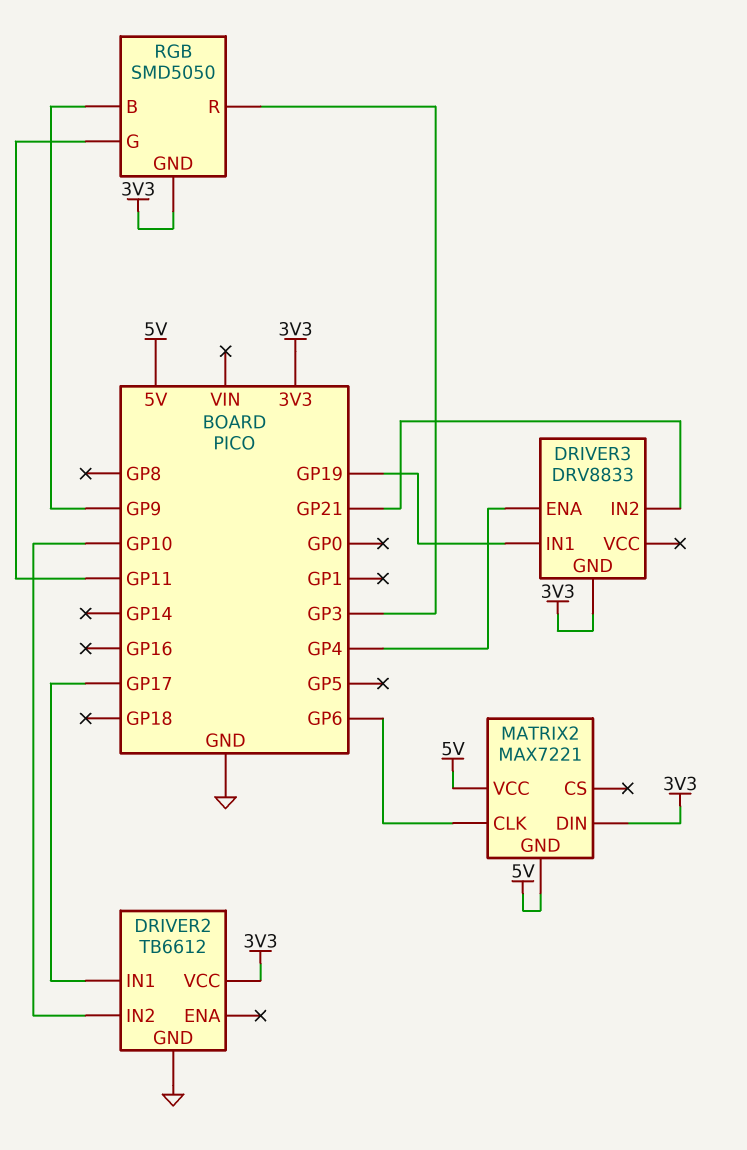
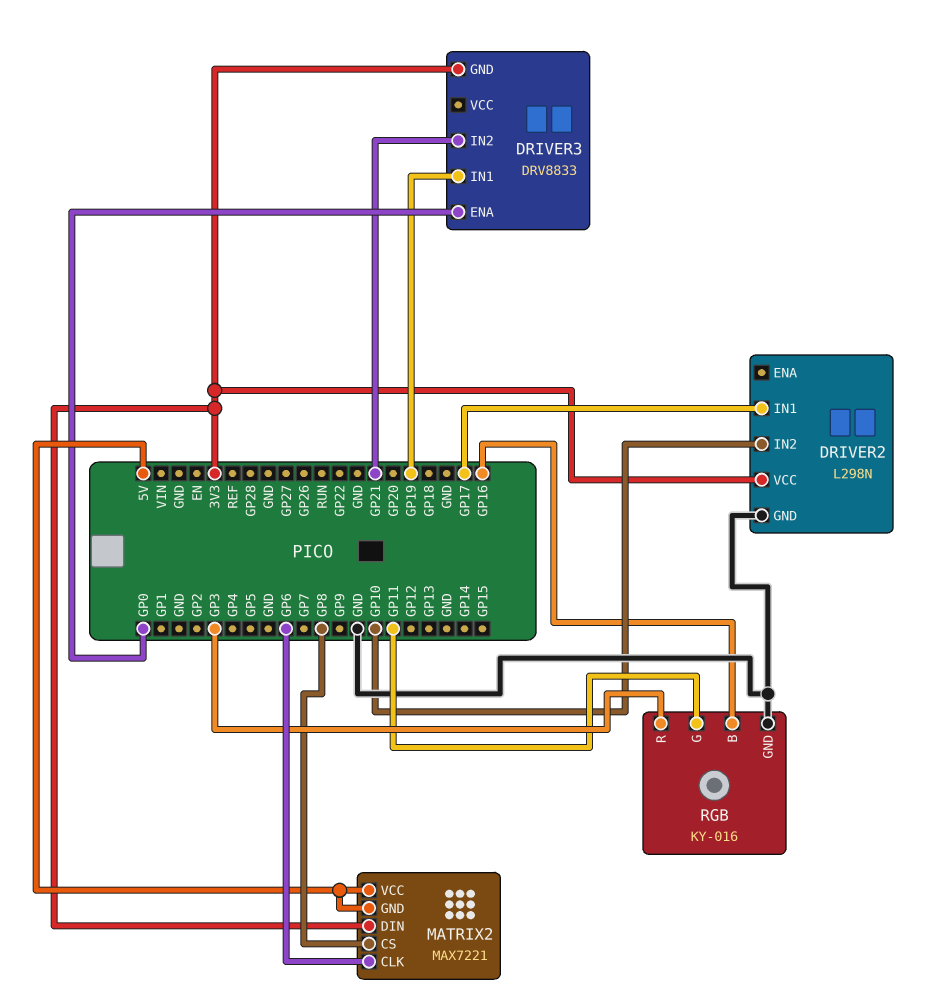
DRIVER2: TB6612 -> L298N
DRIVER3 pin ENA: GP4 -> GP0
MATRIX2 pin CS: none -> GP8
RGB: SMD5050 -> KY-016
RGB pin B: GP9 -> GP16
RGB pin GND: 3V3 -> GND

